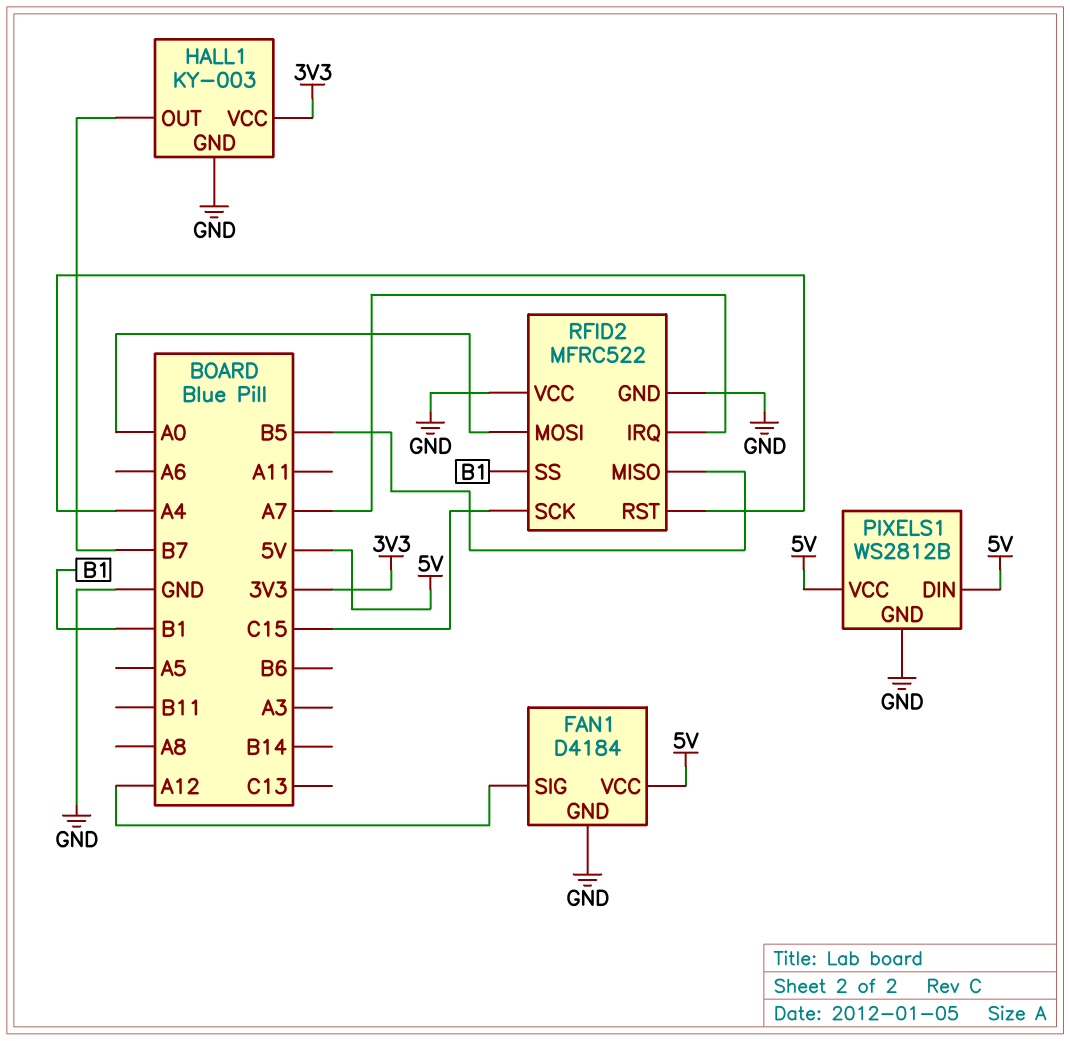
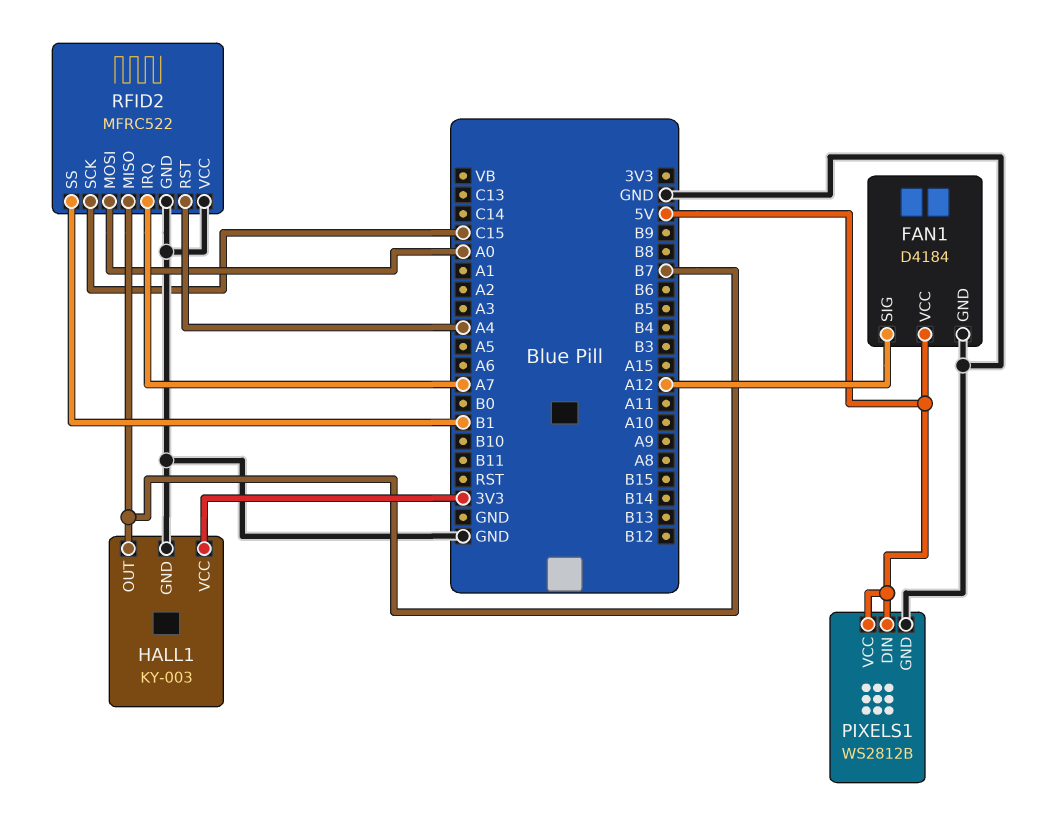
RFID2 pin MISO: B5 -> B7

